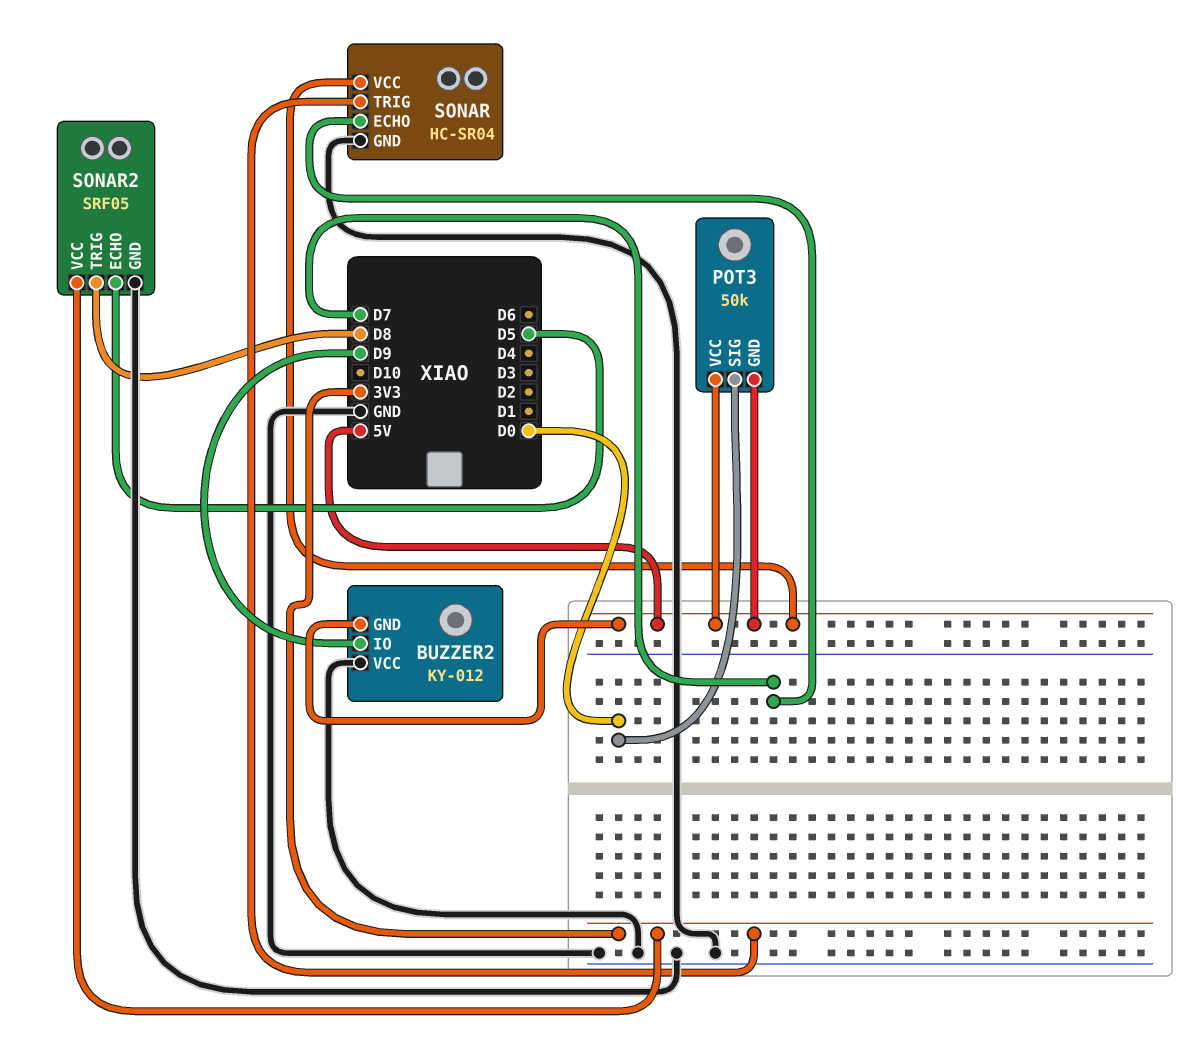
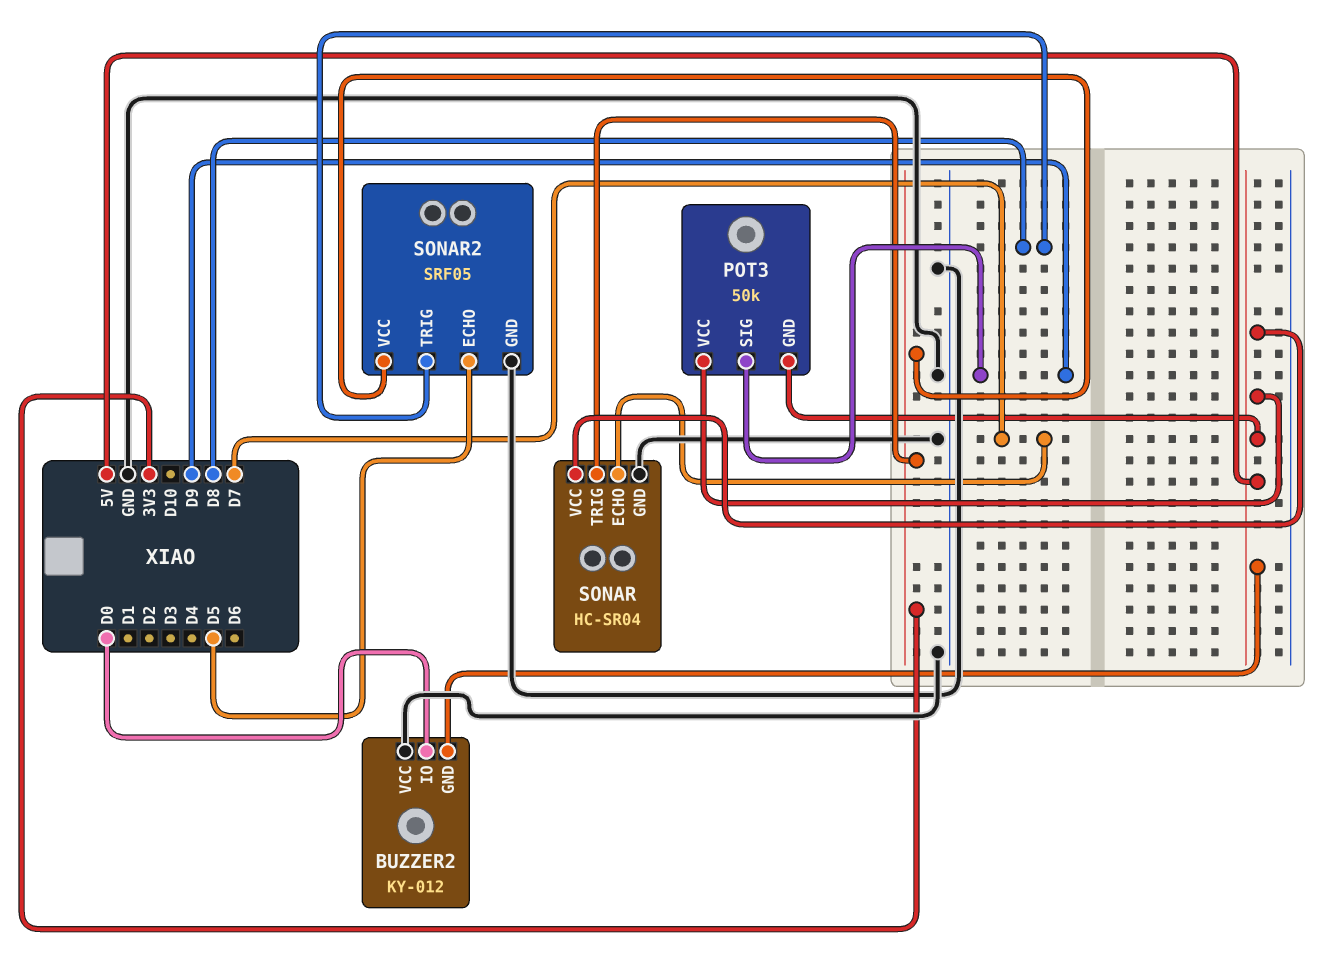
BUZZER2 pin IO: D9 -> D0
POT3 pin SIG: D0 -> D9

